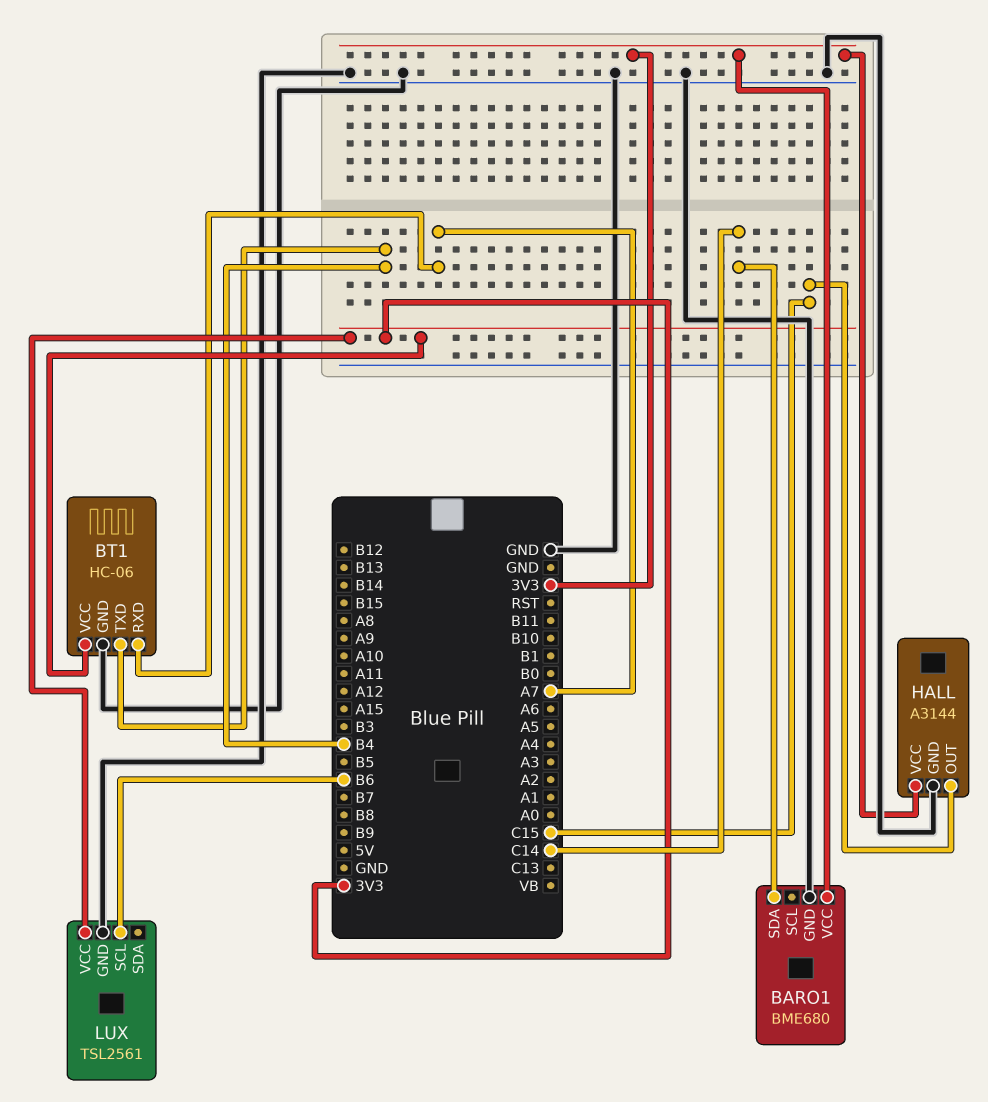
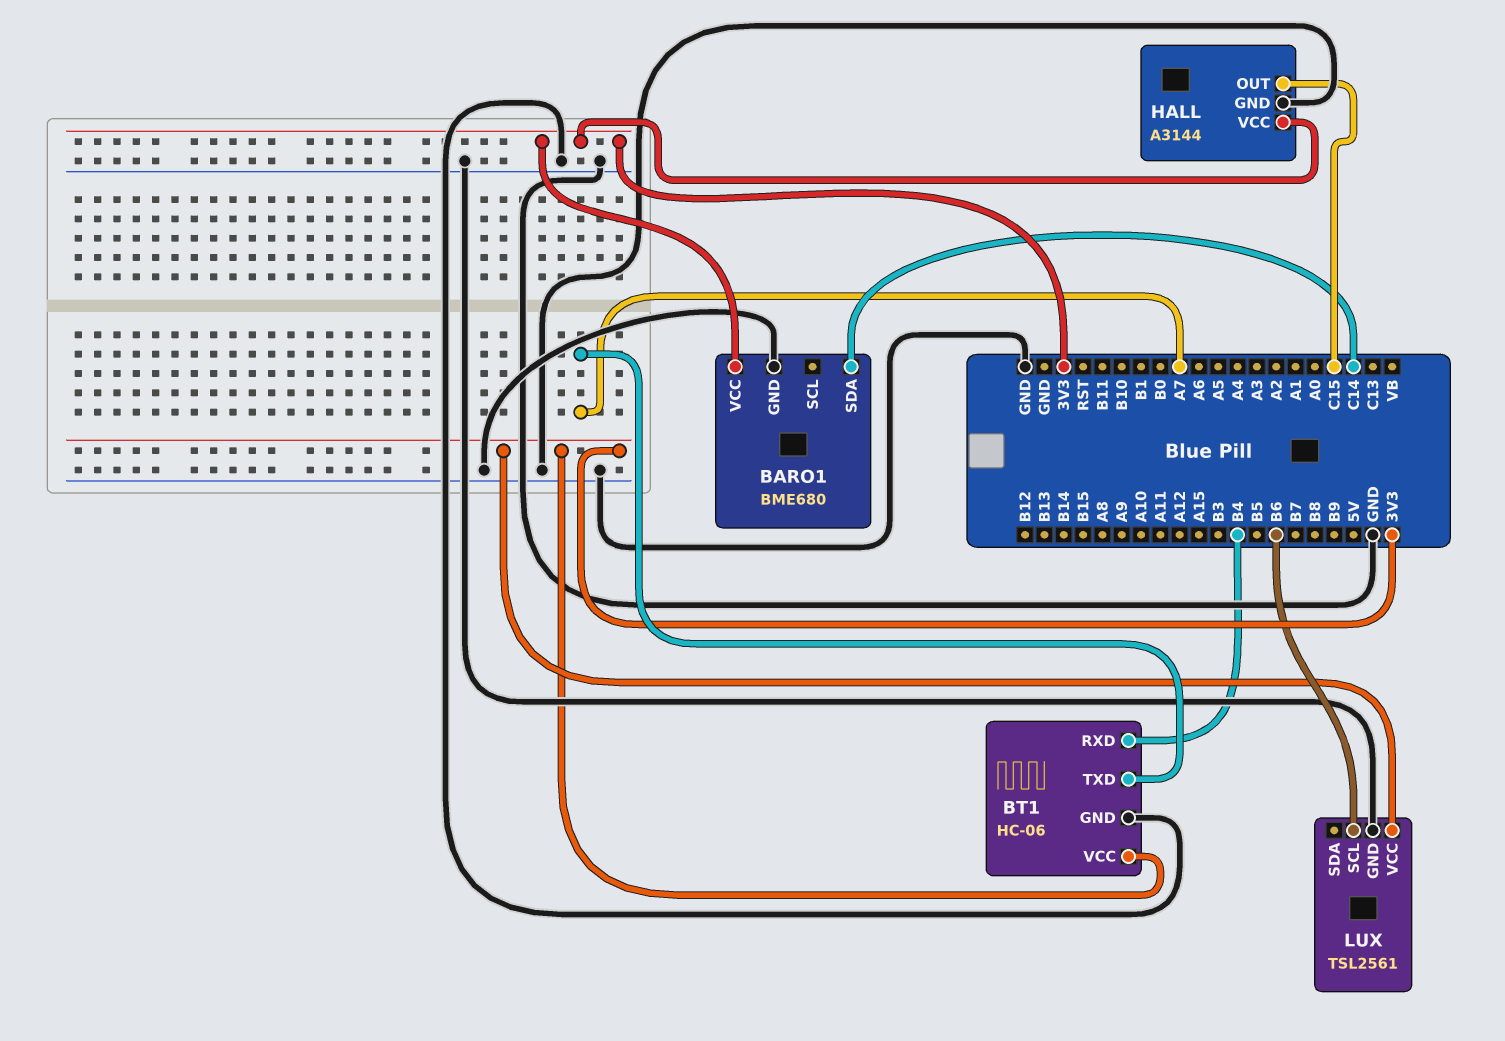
BT1 pin RXD: A7 -> B4
BT1 pin TXD: B4 -> A7

